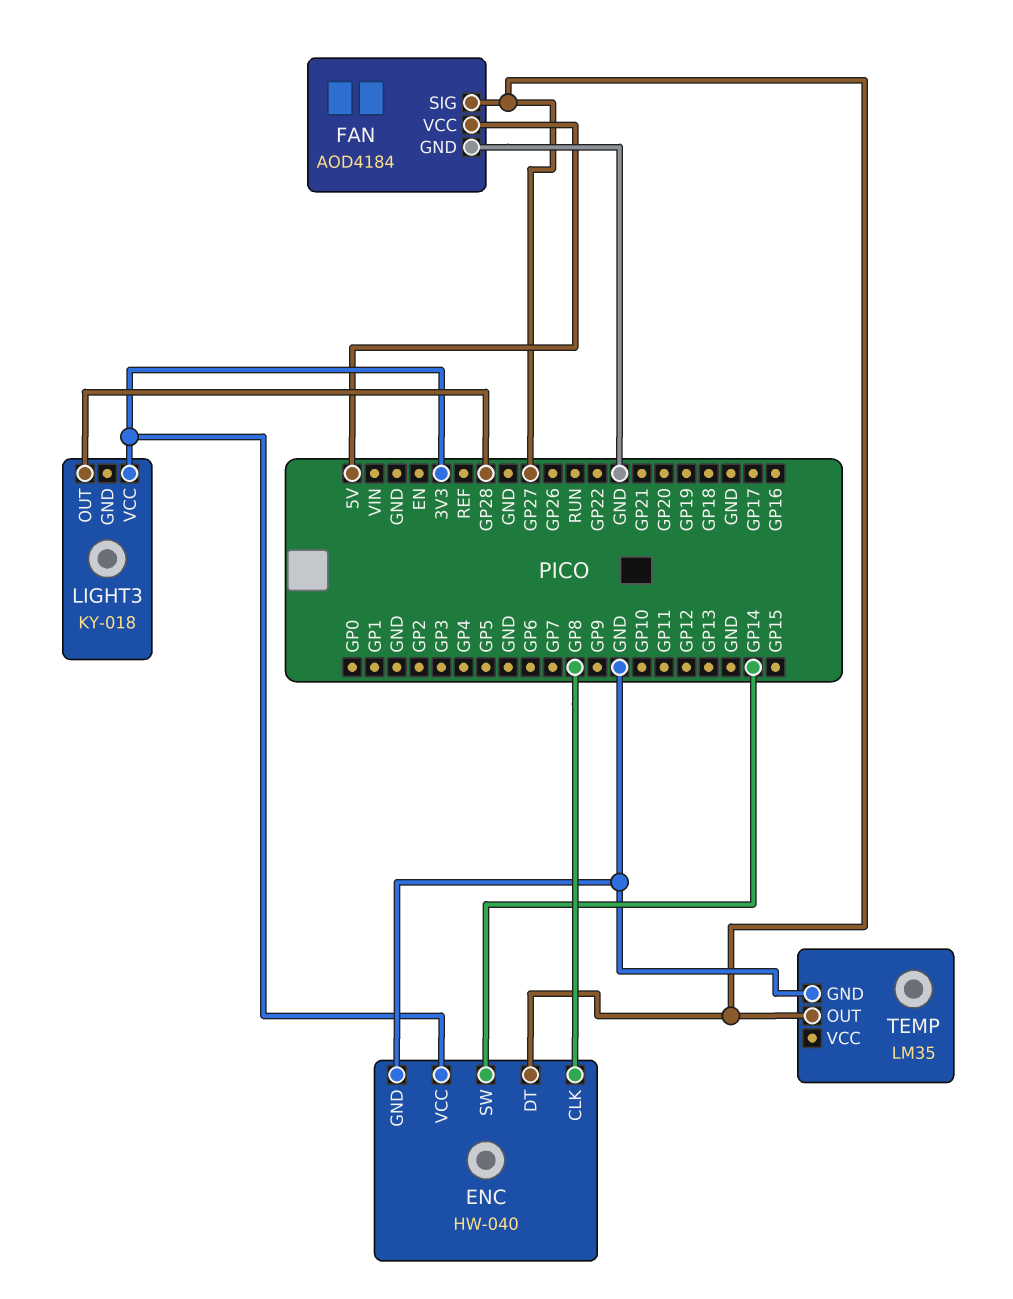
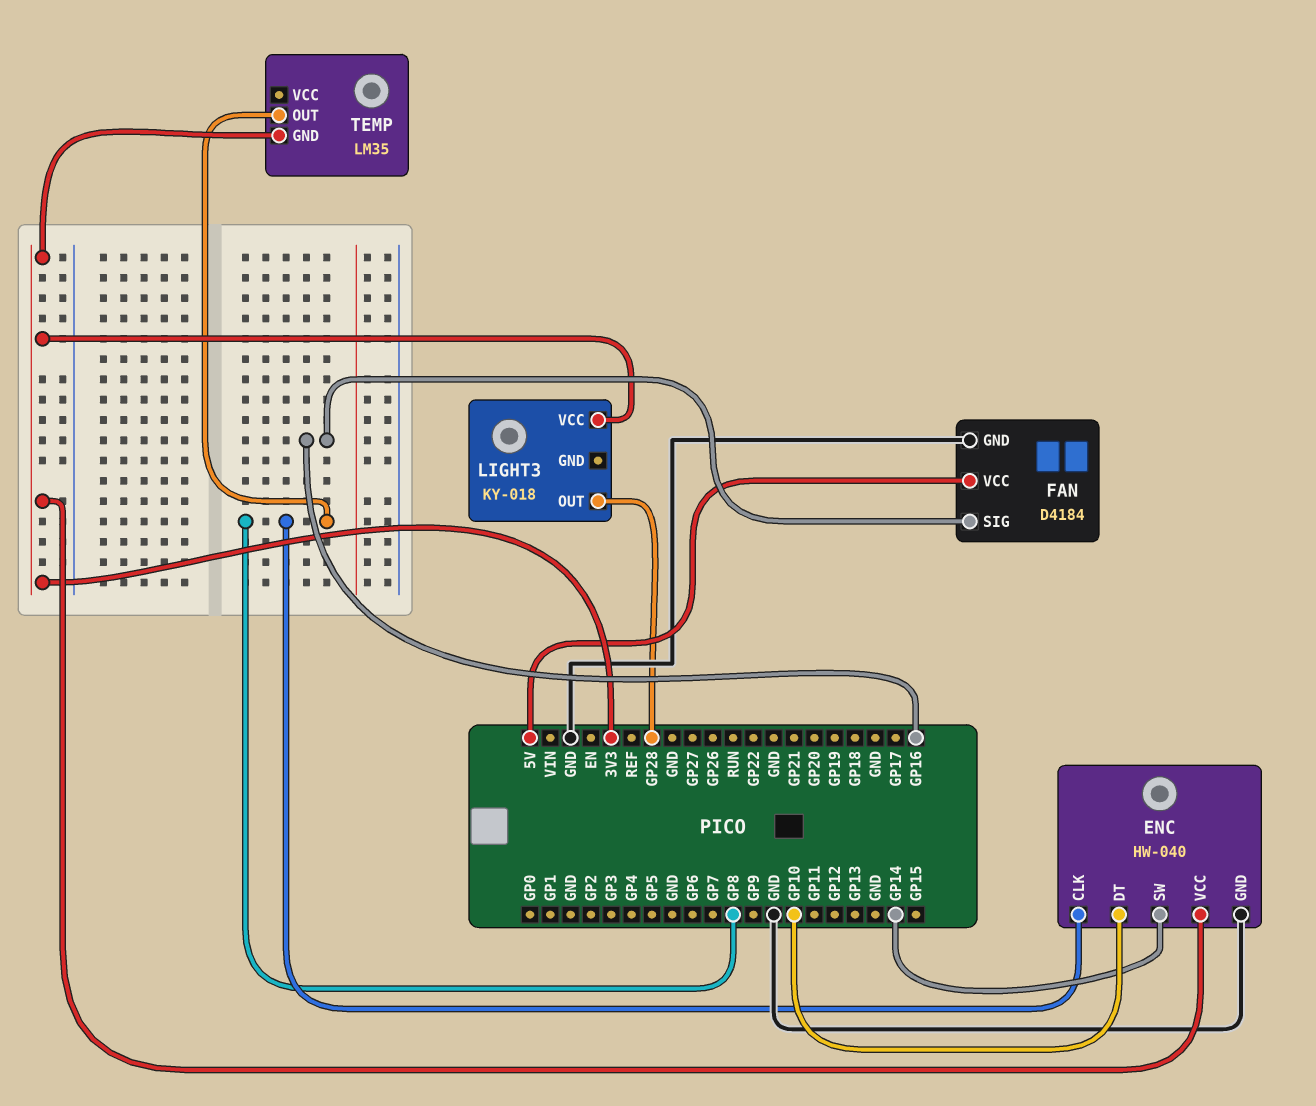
ENC pin DT: GP27 -> GP10
FAN: AOD4184 -> D4184
FAN pin SIG: GP27 -> GP16
TEMP pin GND: GND -> 3V3
TEMP pin OUT: GP27 -> GP8

